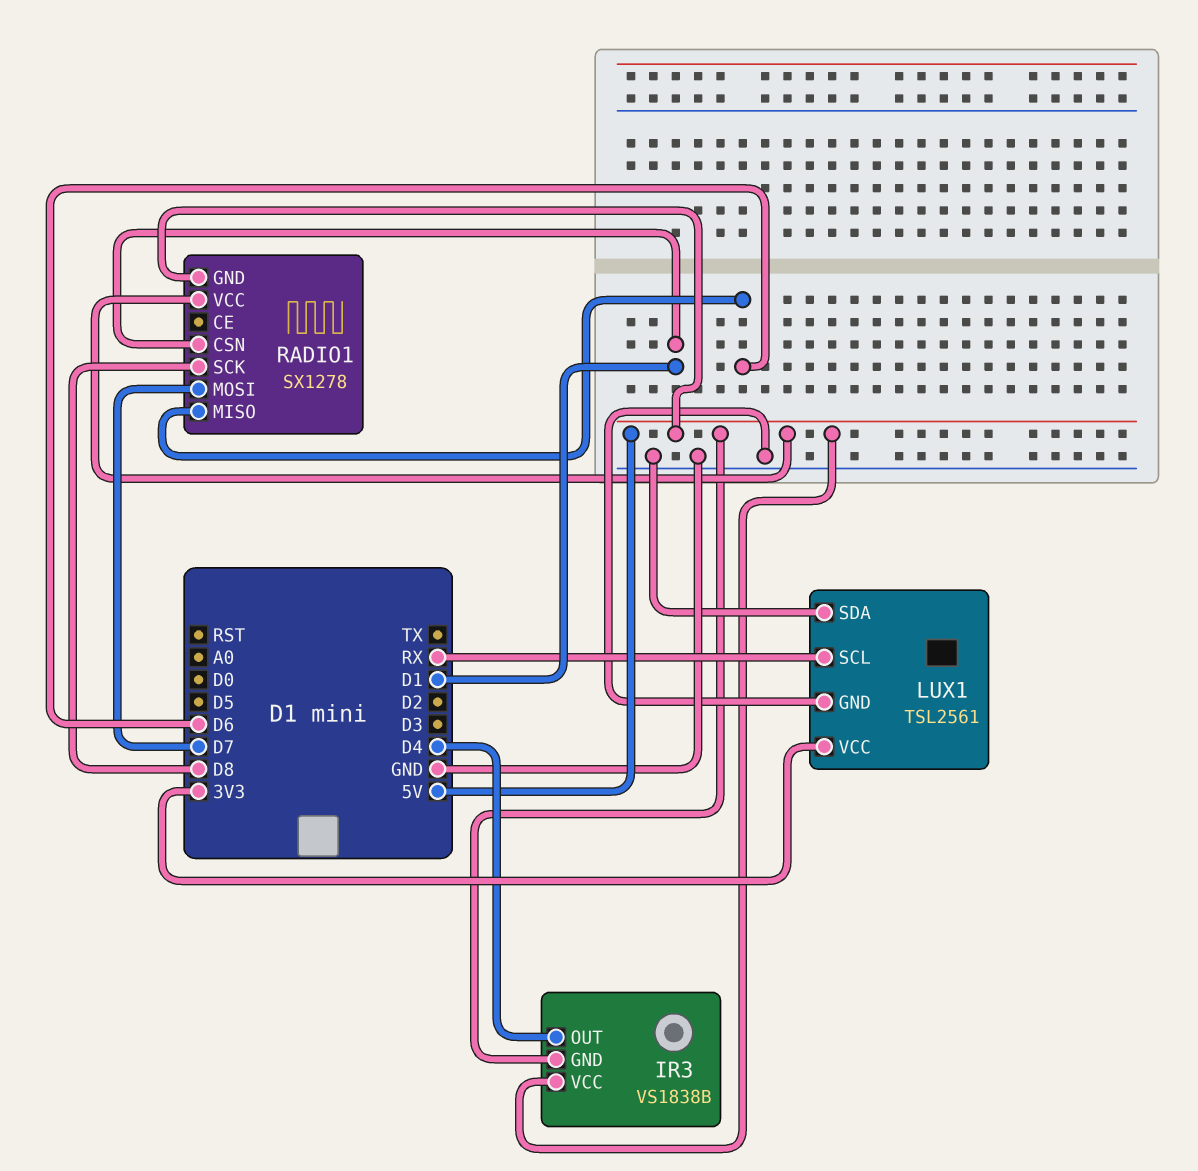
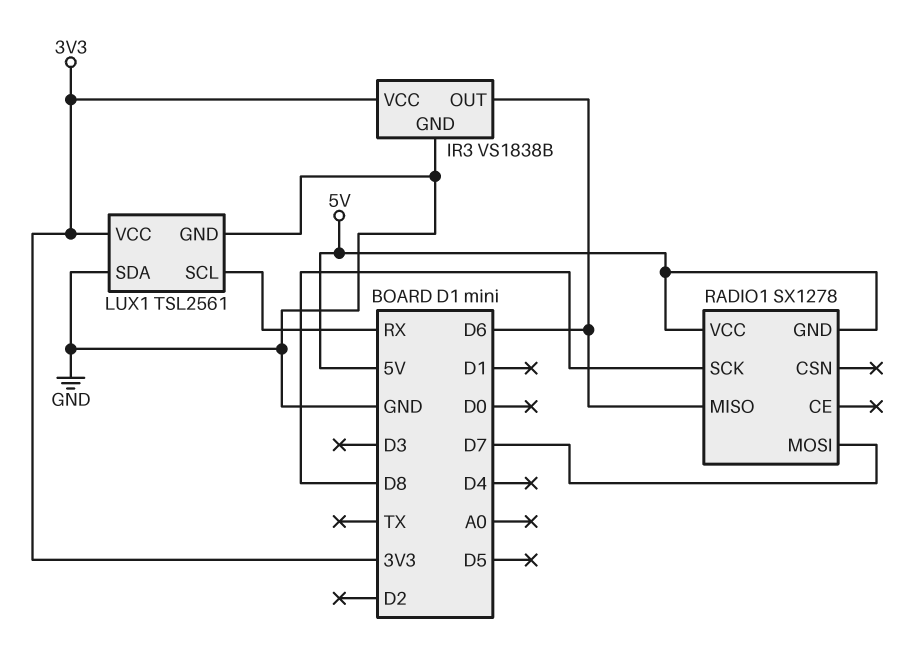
IR3 pin GND: 5V -> GND
IR3 pin OUT: D4 -> D6
IR3 pin VCC: 5V -> 3V3
RADIO1 pin CSN: D1 -> none

